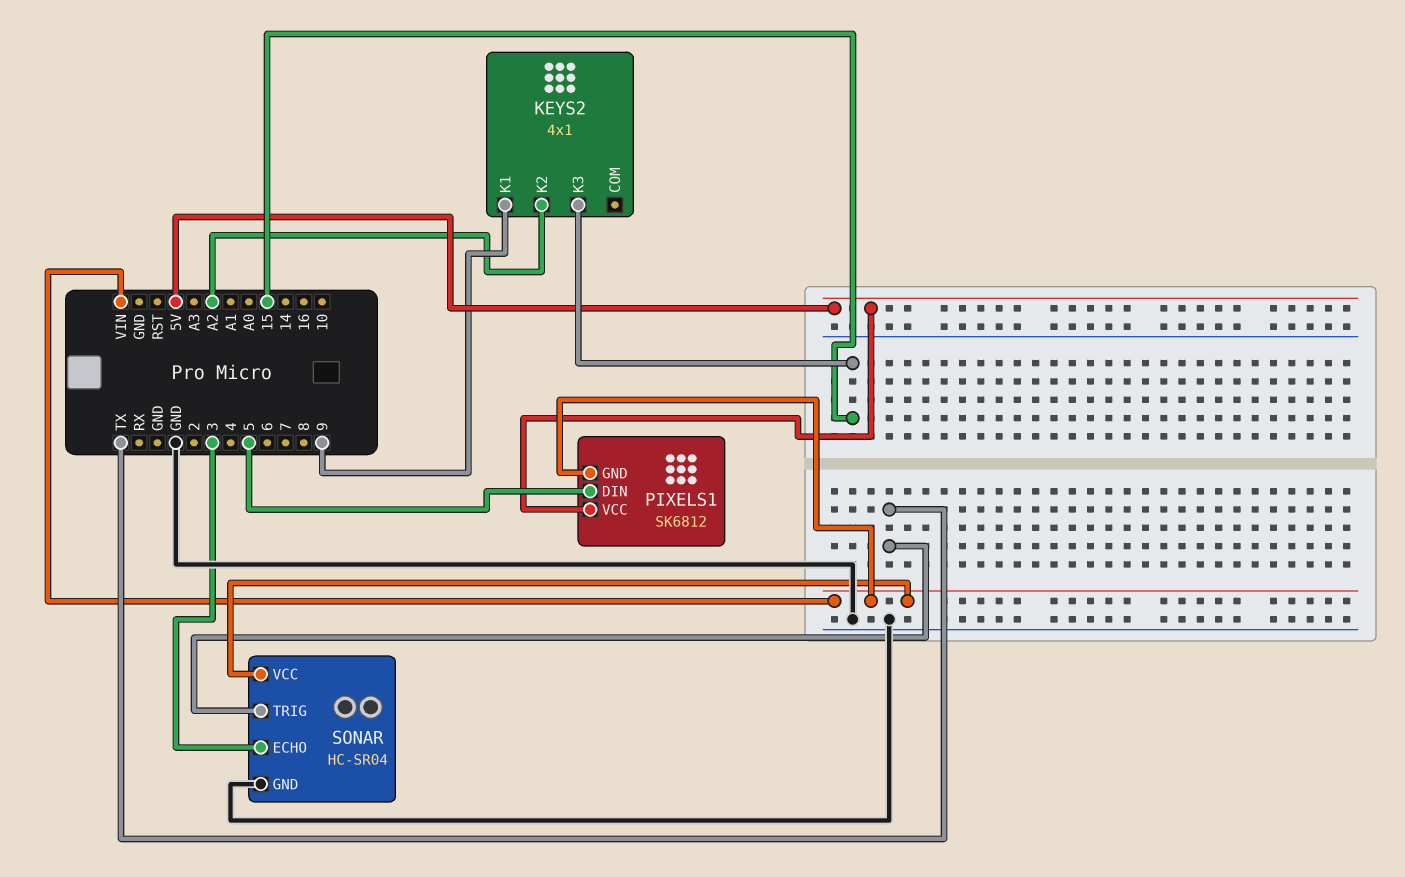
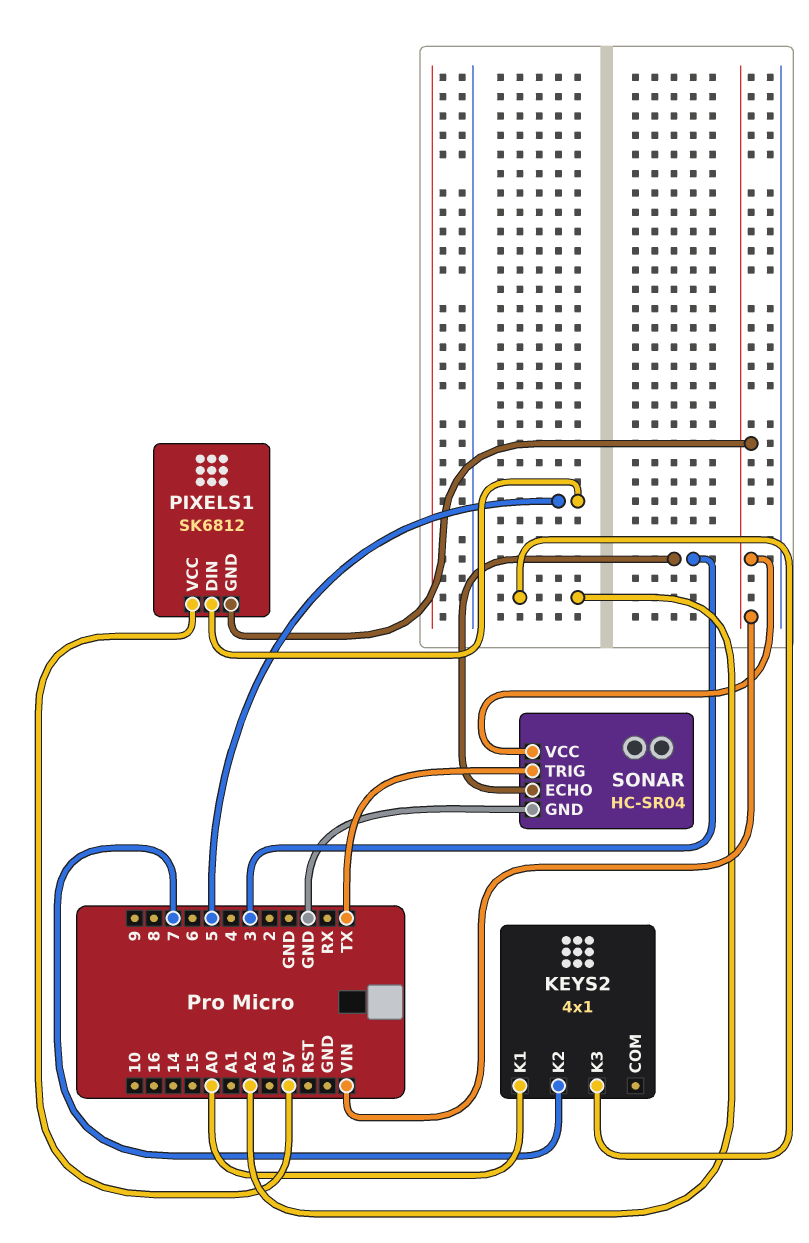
KEYS2 pin K1: 9 -> A0
KEYS2 pin K2: A2 -> 7
KEYS2 pin K3: 15 -> A2

